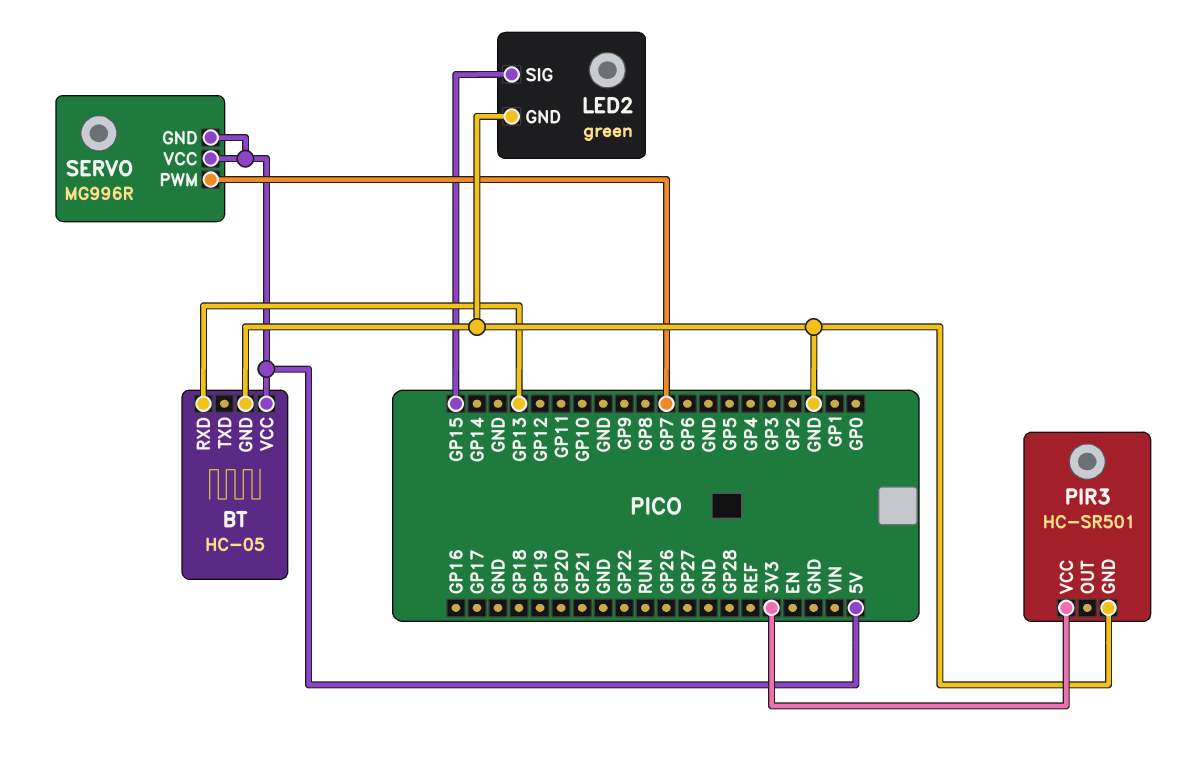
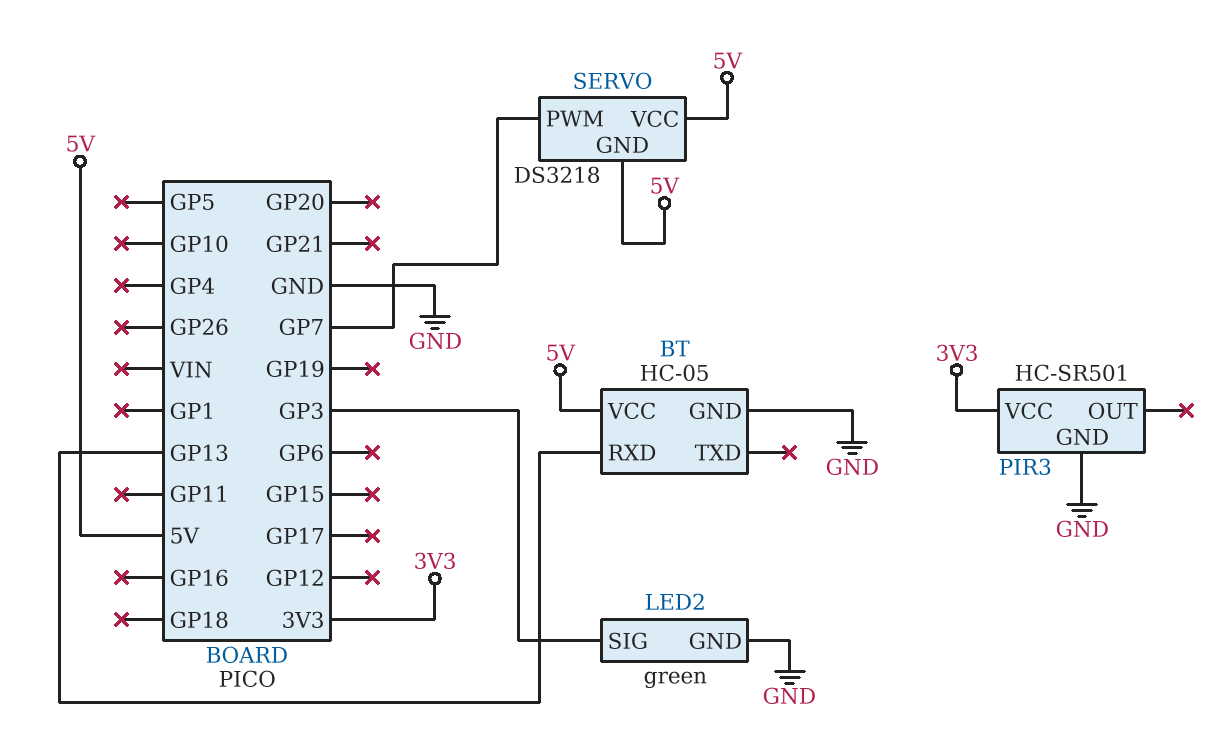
LED2 pin SIG: GP15 -> GP3
SERVO: MG996R -> DS3218

